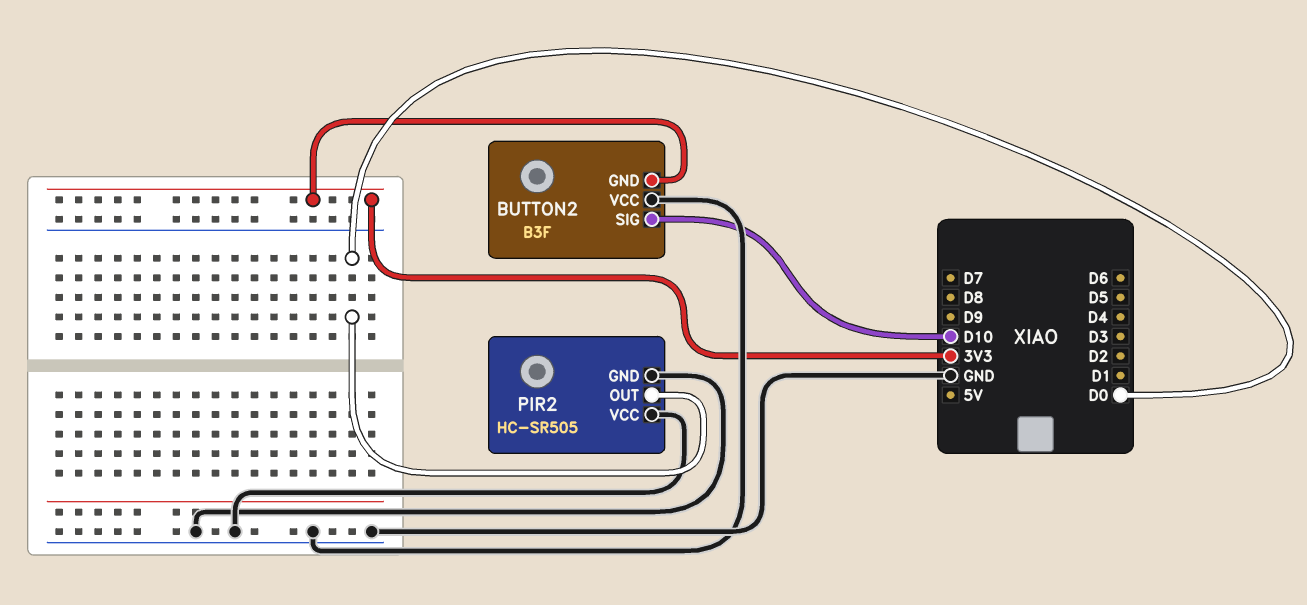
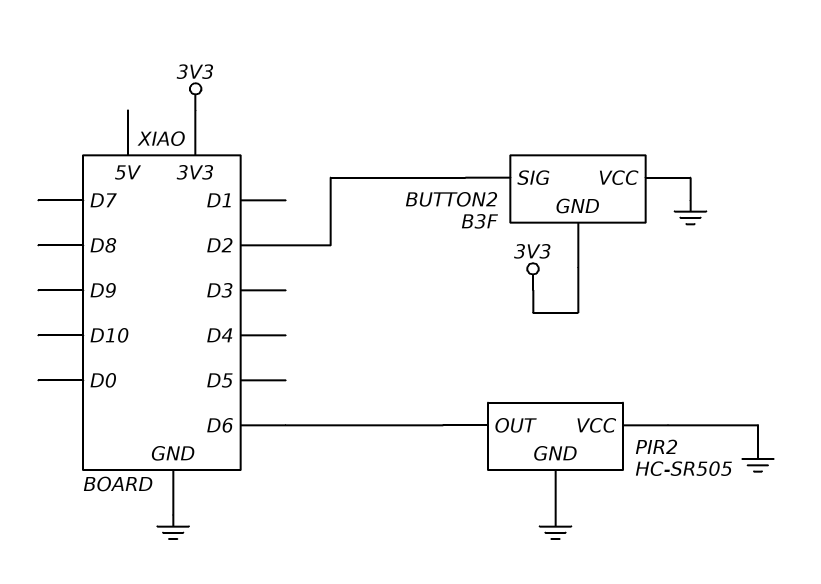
BUTTON2 pin SIG: D10 -> D2
PIR2 pin OUT: D0 -> D6

